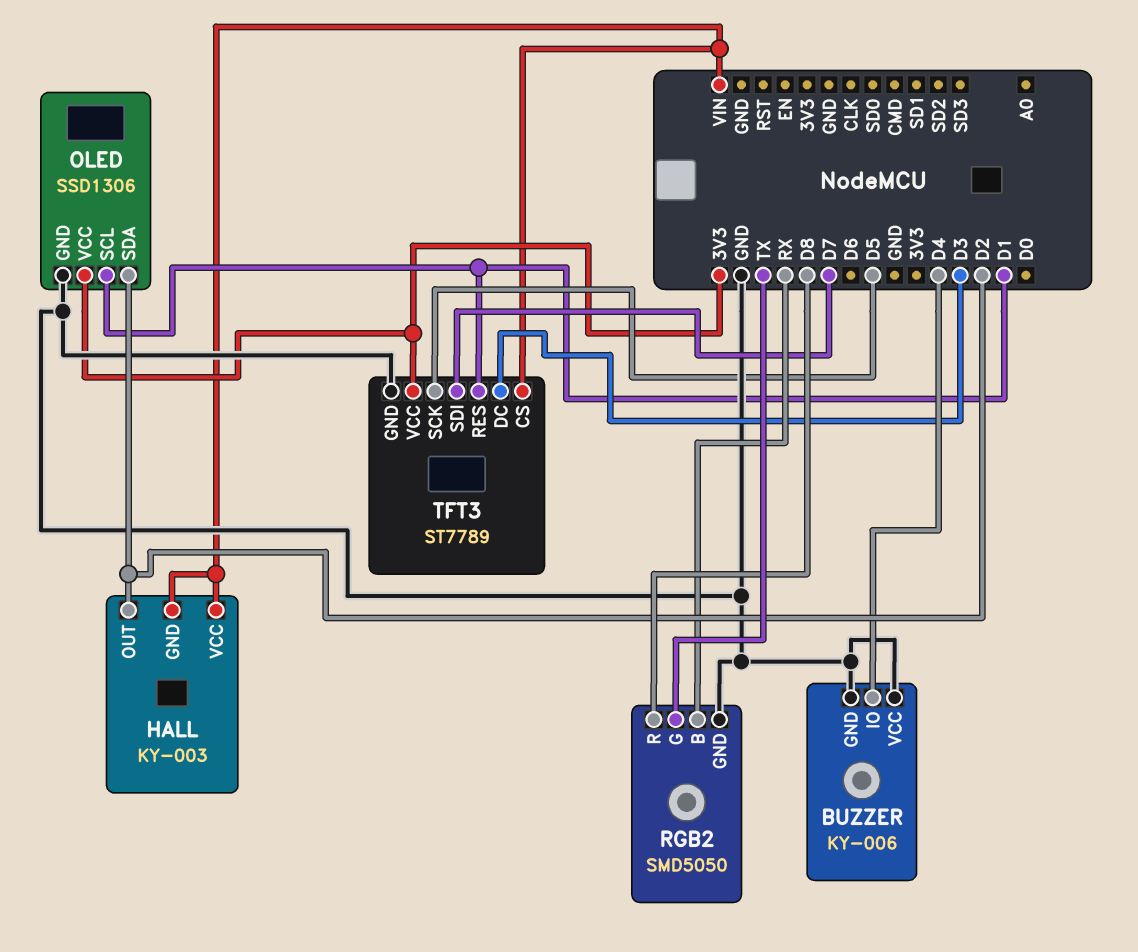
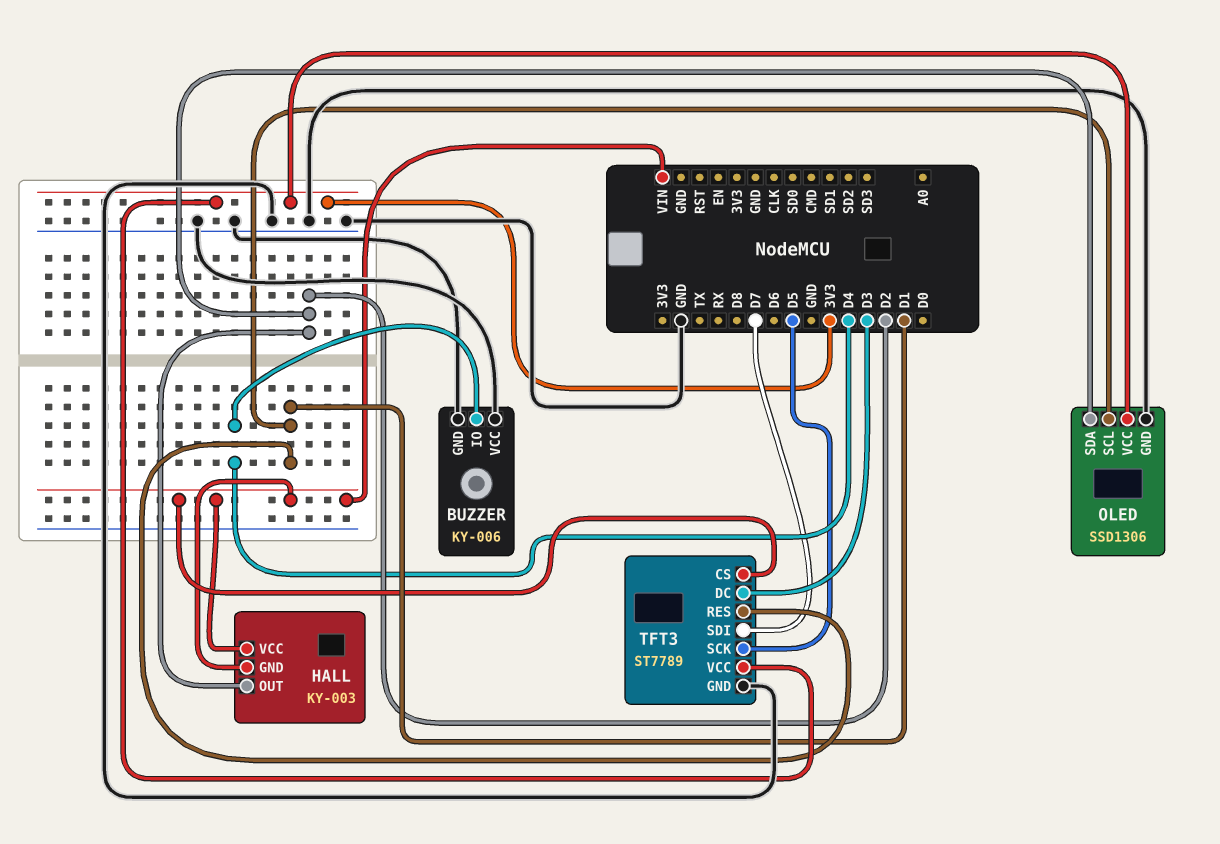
RGB2: SMD5050 -> none
RGB2 pin B: RX -> none
RGB2 pin G: TX -> none
RGB2 pin GND: GND -> none
RGB2 pin R: D8 -> none

